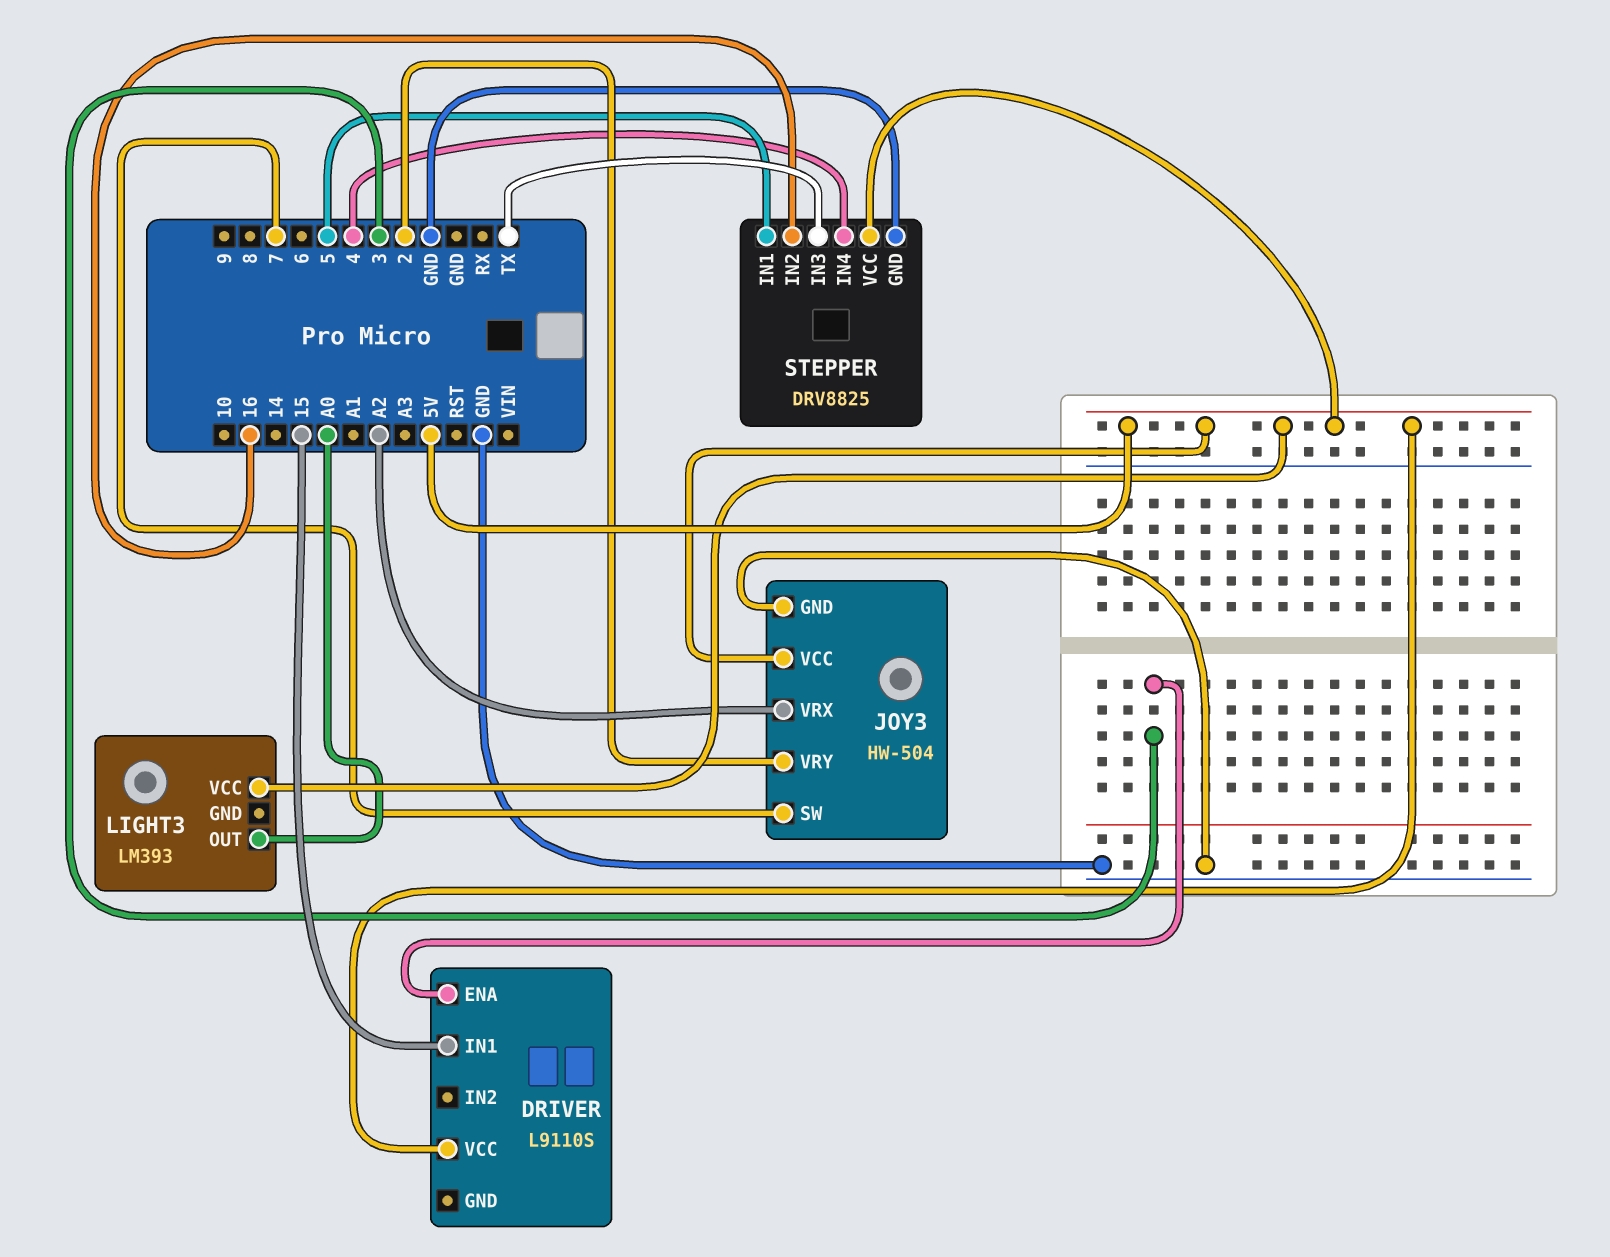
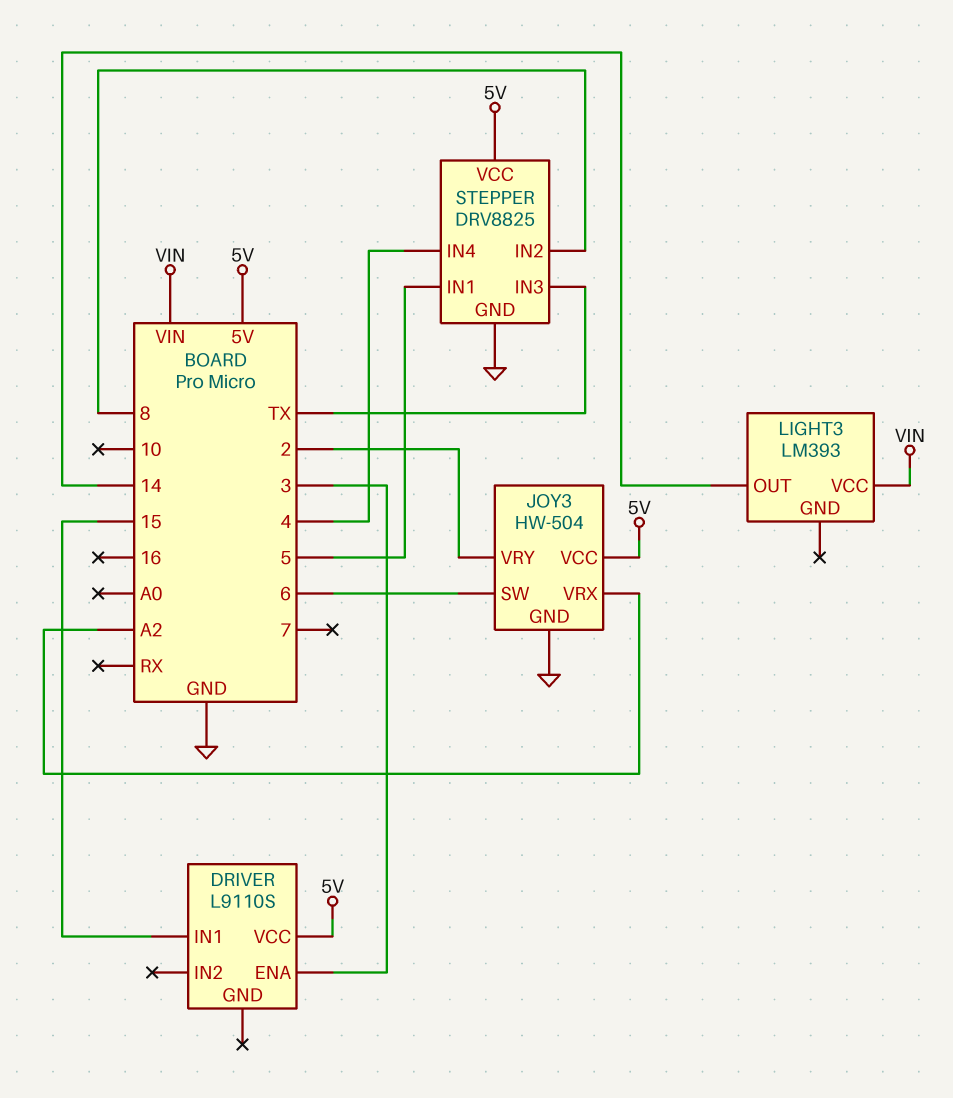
JOY3 pin SW: 7 -> 6
LIGHT3 pin OUT: A0 -> 14
LIGHT3 pin VCC: 5V -> VIN
STEPPER pin IN2: 16 -> 8

